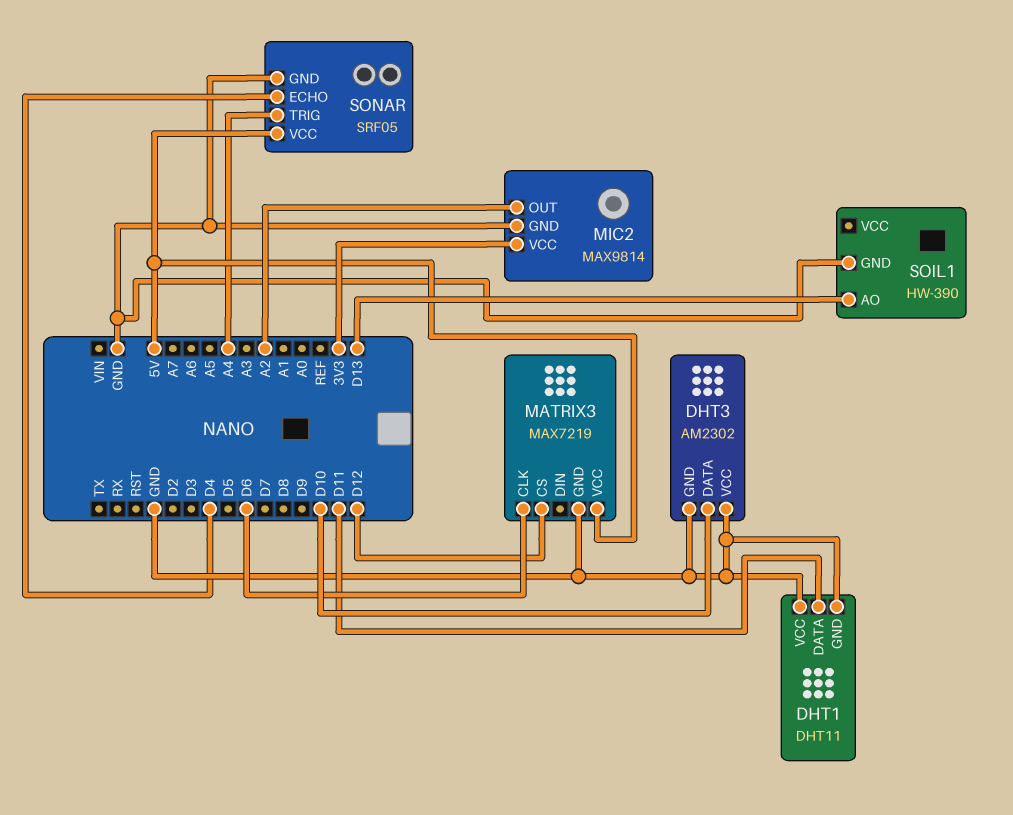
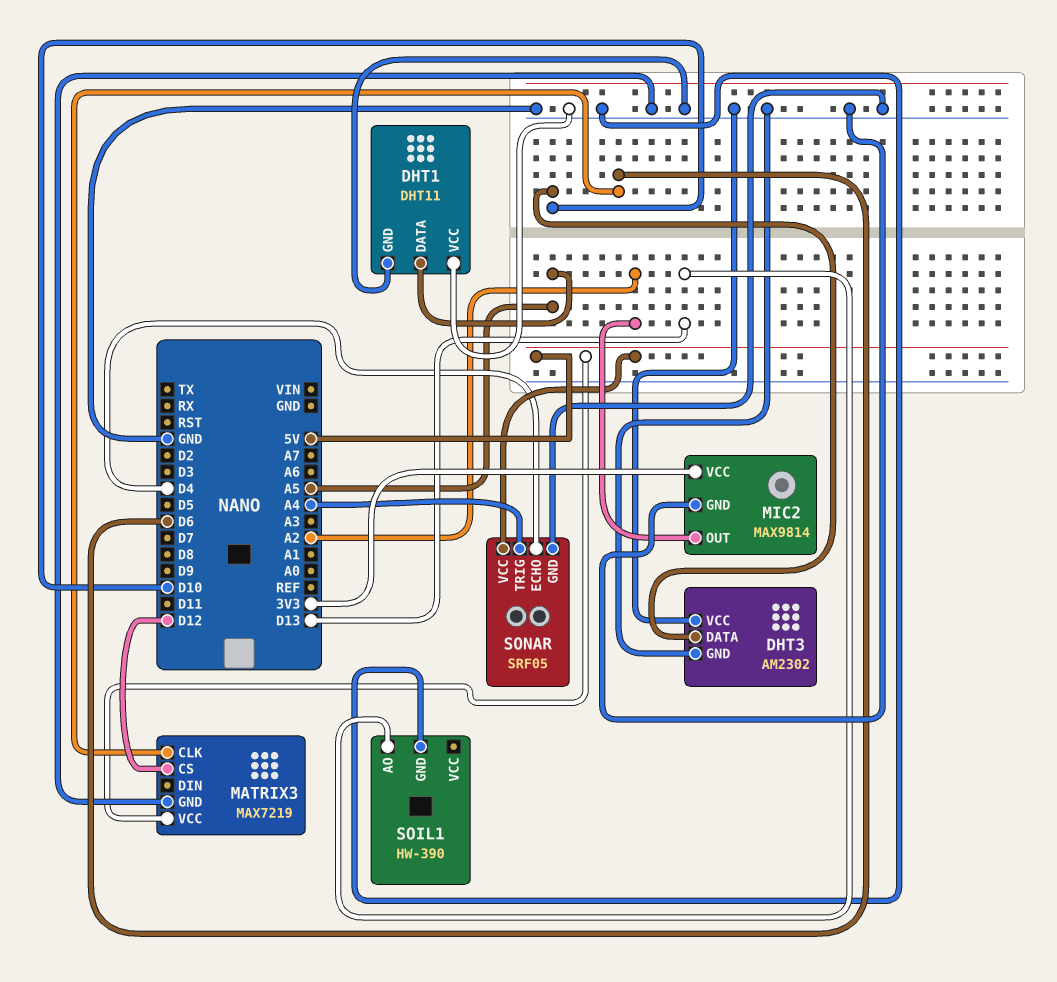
DHT1 pin DATA: D11 -> A5

